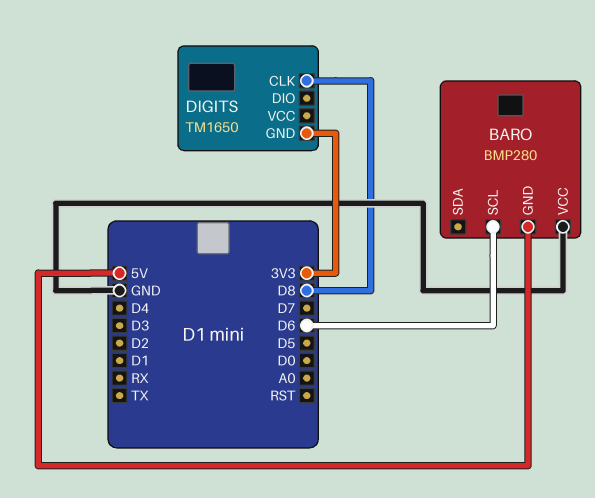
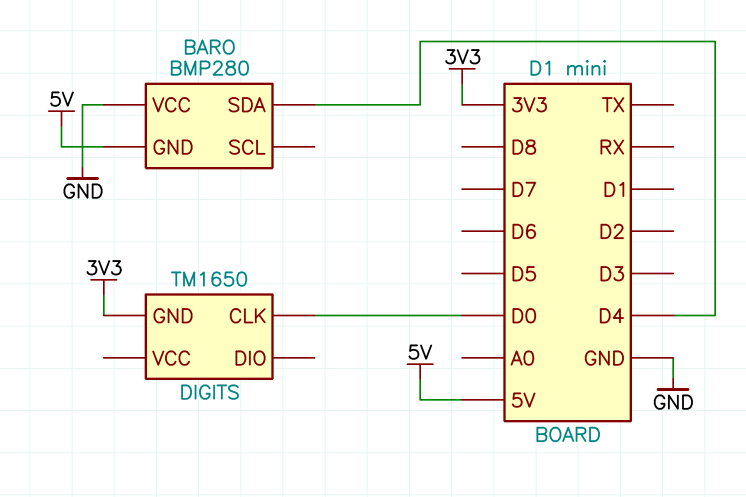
BARO pin SCL: D6 -> none
BARO pin SDA: none -> D4
DIGITS pin CLK: D8 -> D0

